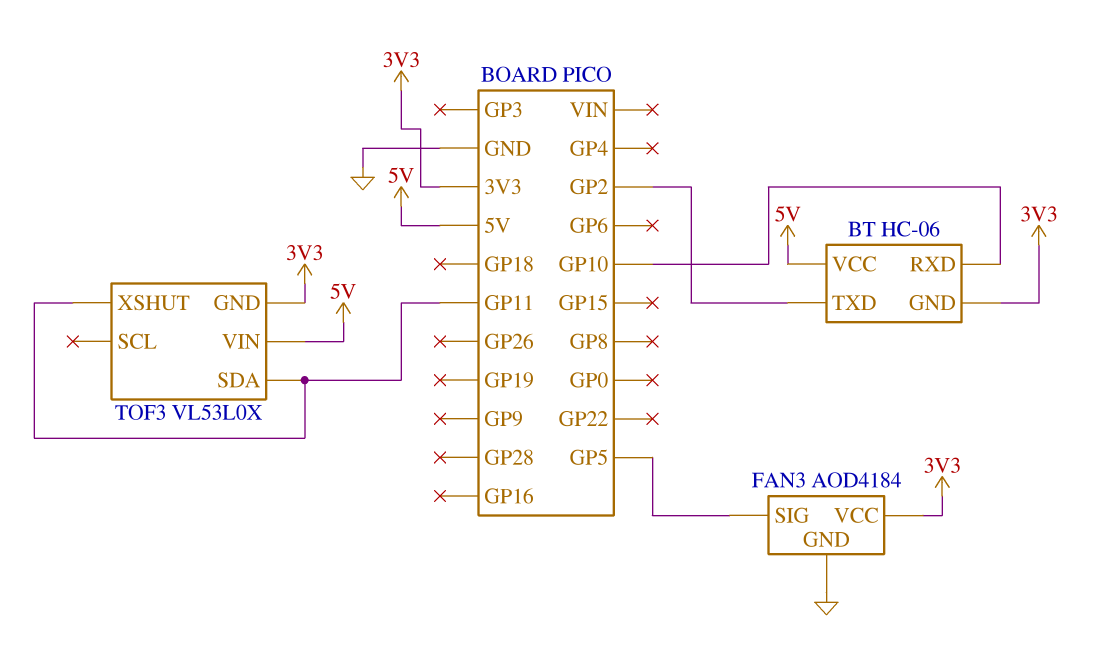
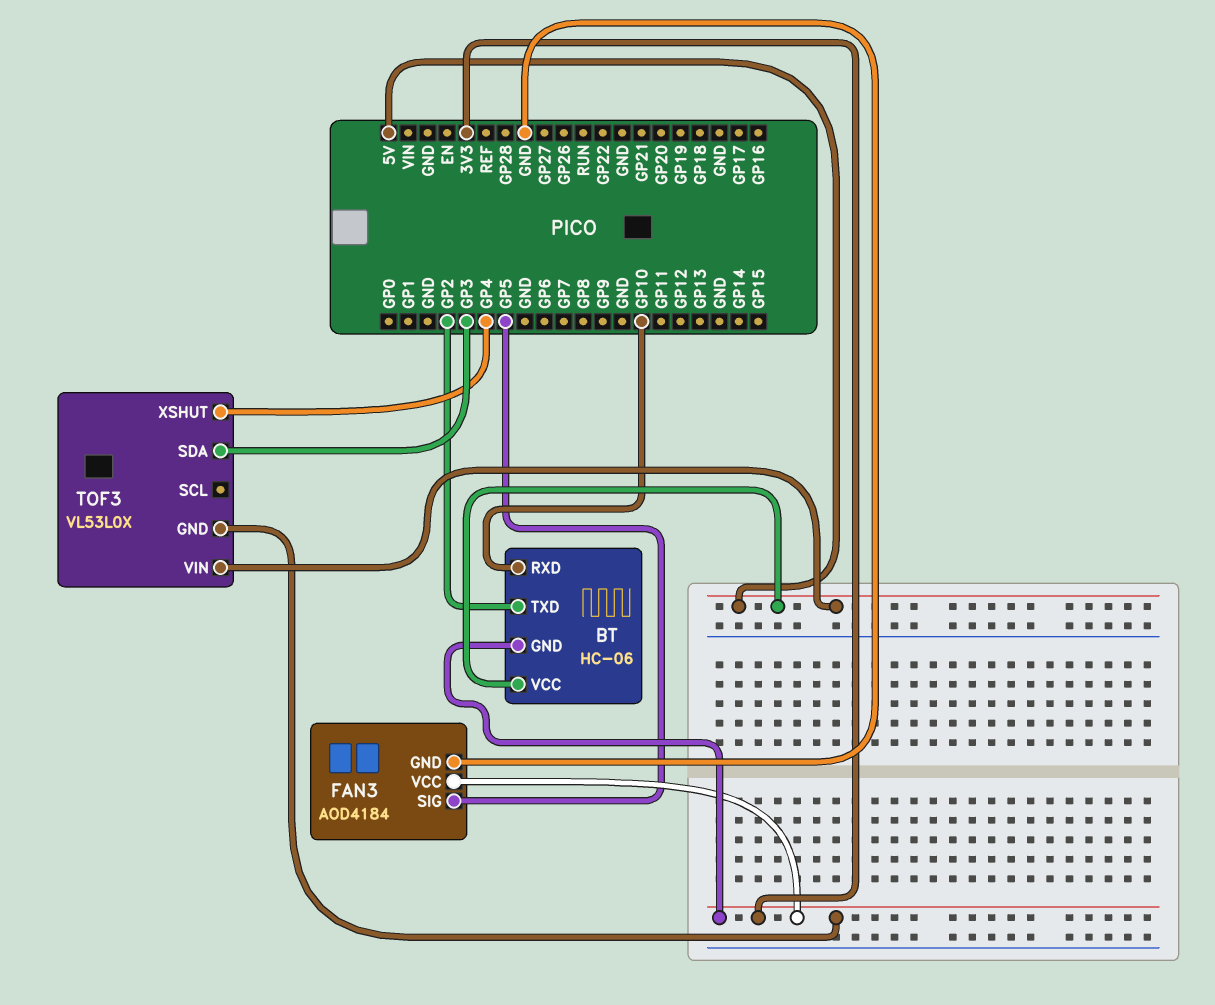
TOF3 pin SDA: GP11 -> GP3
TOF3 pin XSHUT: GP11 -> GP4

